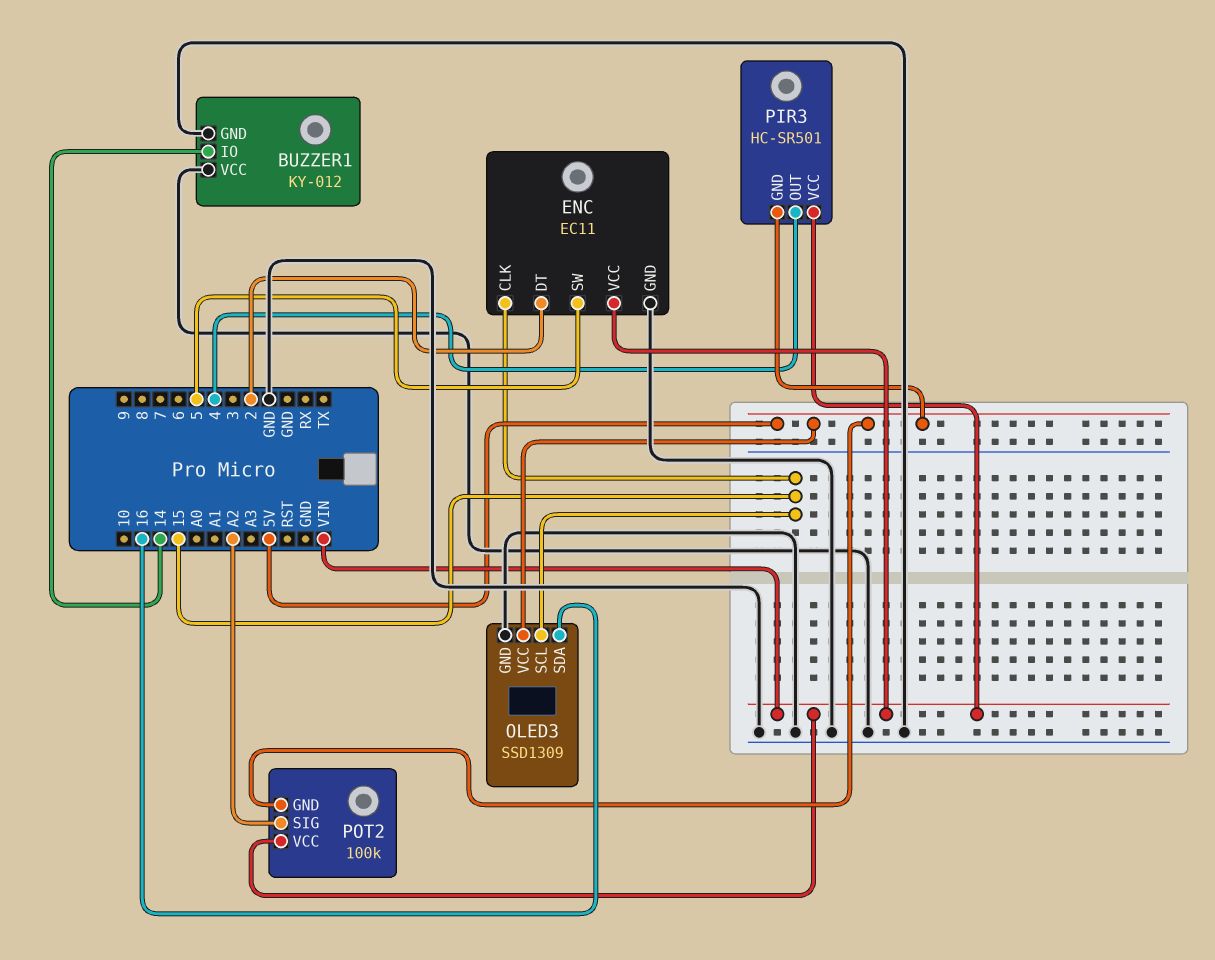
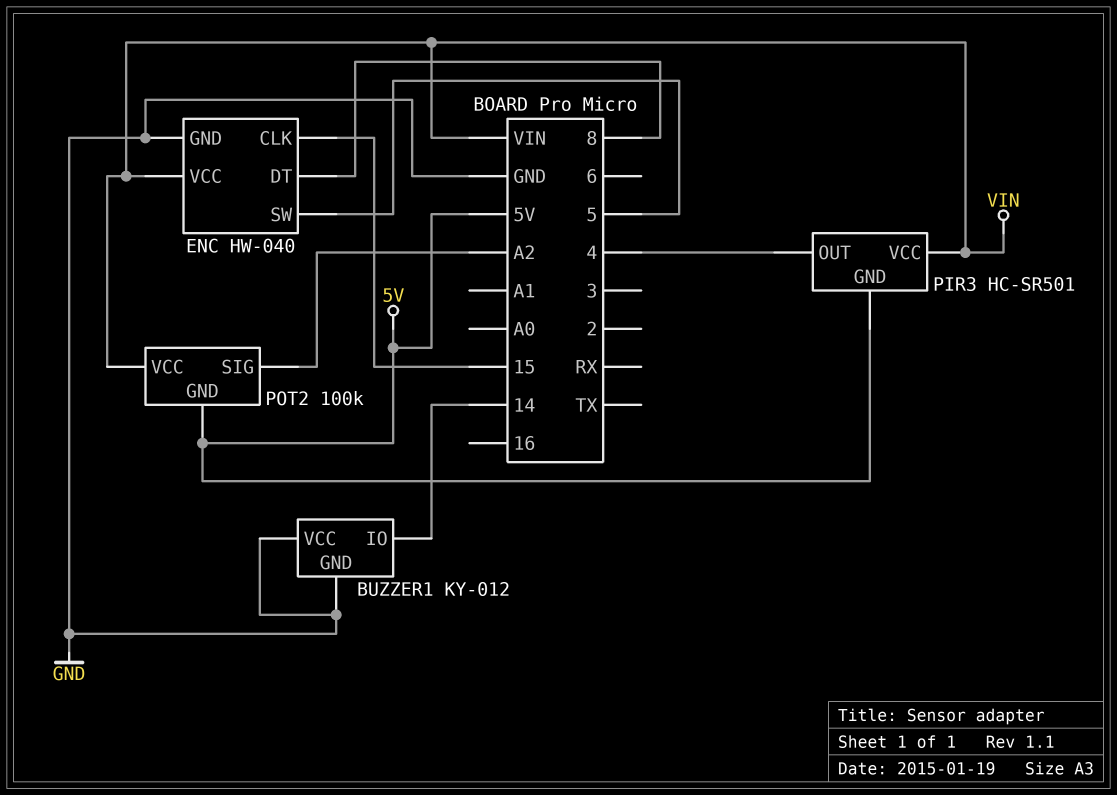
ENC: EC11 -> HW-040
ENC pin DT: 2 -> 8
OLED3: SSD1309 -> none
OLED3 pin GND: GND -> none
OLED3 pin SCL: 15 -> none
OLED3 pin SDA: 16 -> none
OLED3 pin VCC: 5V -> none

